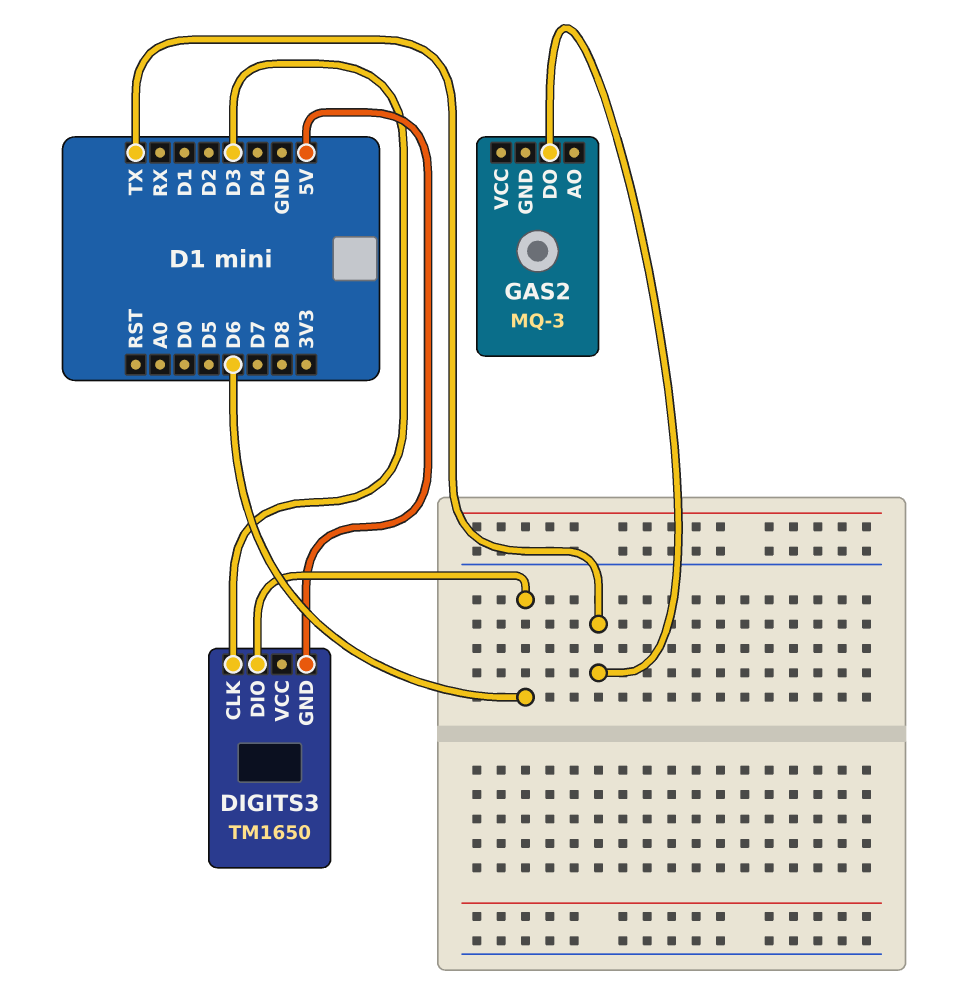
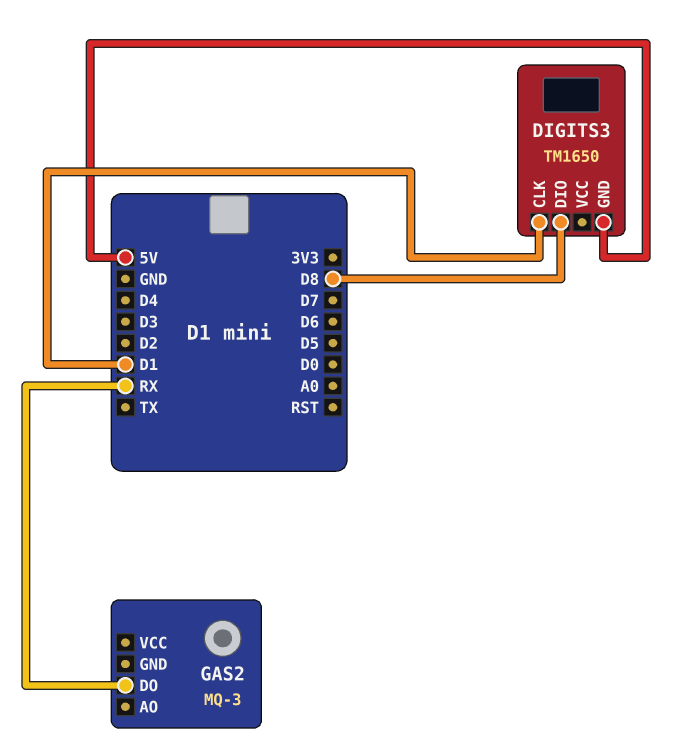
DIGITS3 pin CLK: D3 -> D1
DIGITS3 pin DIO: D6 -> D8
GAS2 pin DO: TX -> RX

